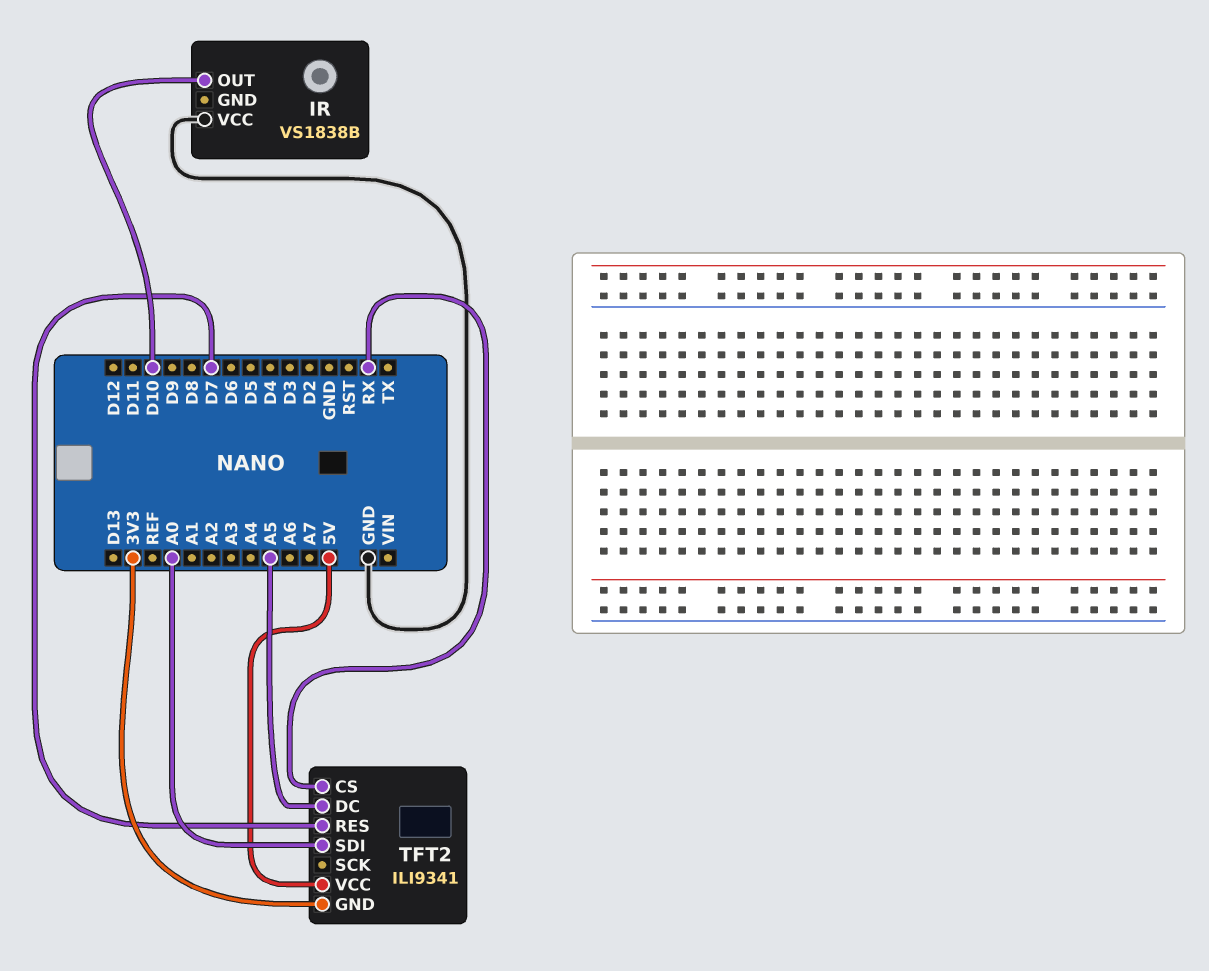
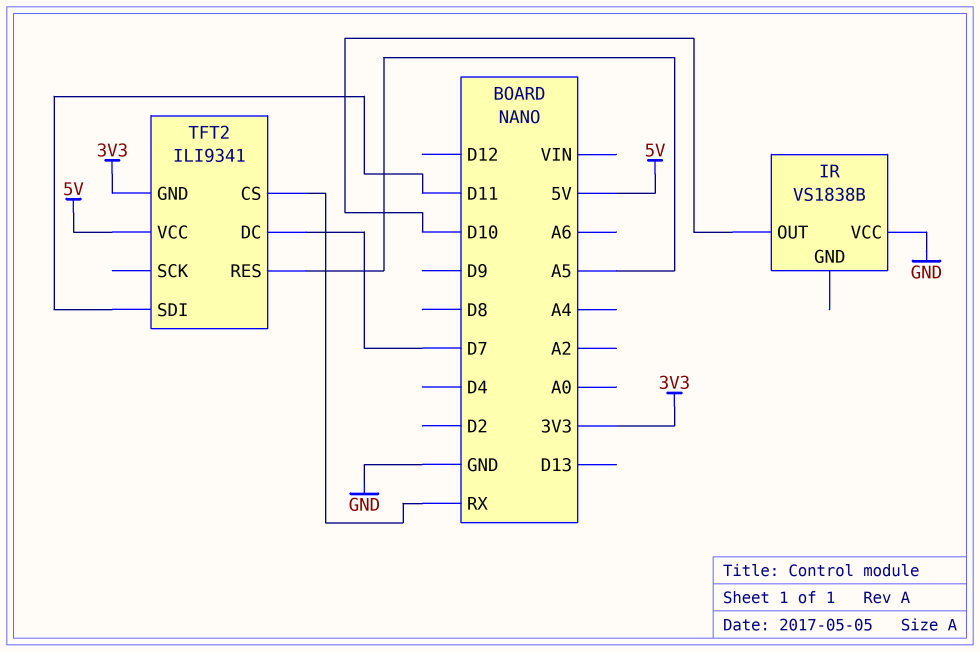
TFT2 pin DC: A5 -> D7
TFT2 pin RES: D7 -> A5
TFT2 pin SDI: A0 -> D11

